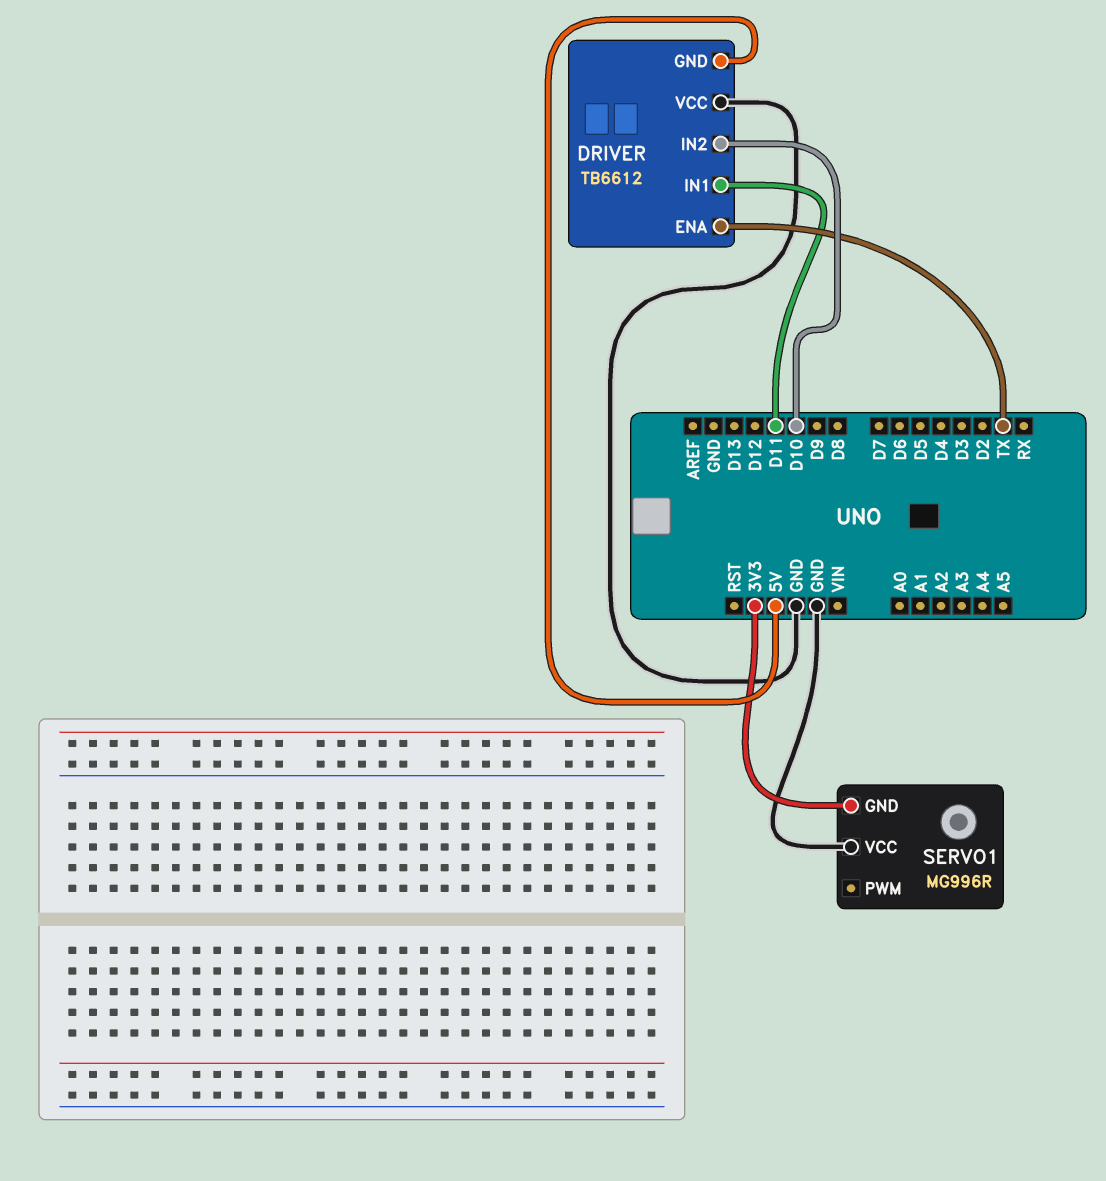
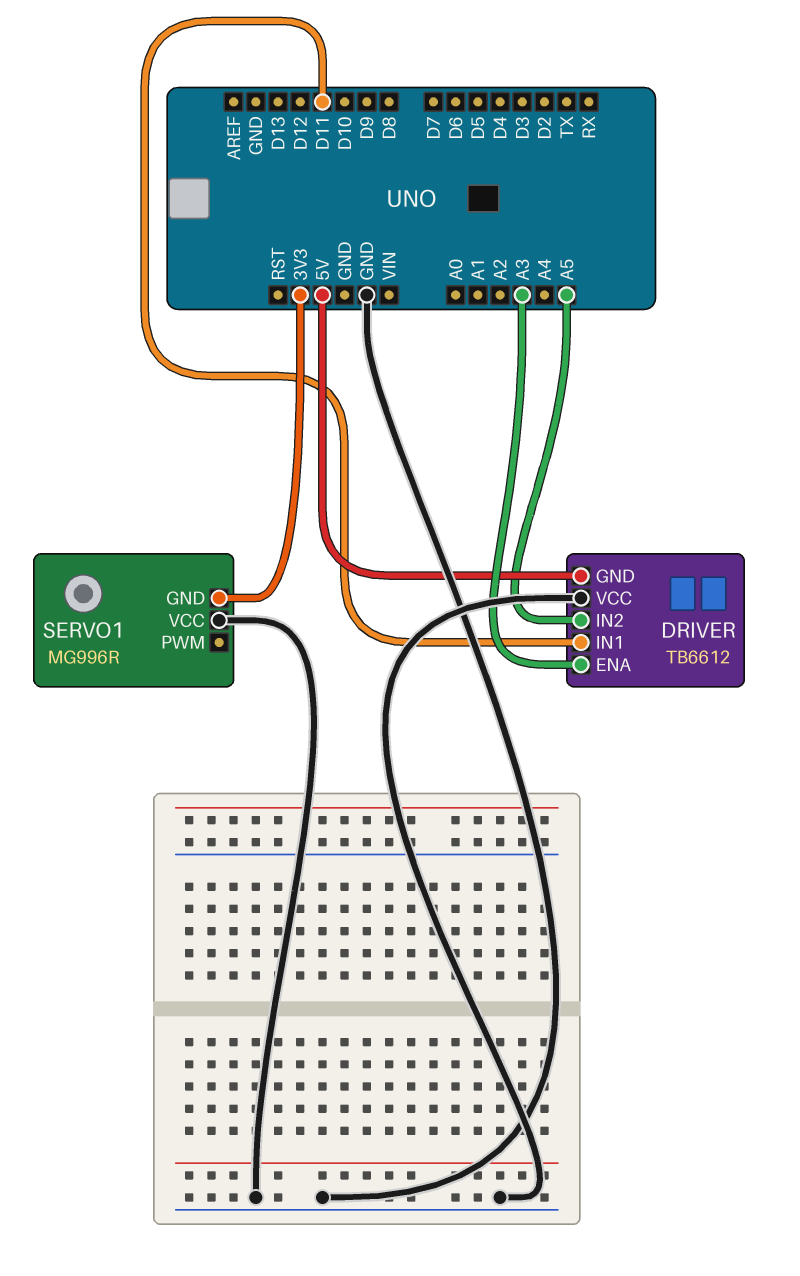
DRIVER pin ENA: TX -> A3
DRIVER pin IN2: D10 -> A5

